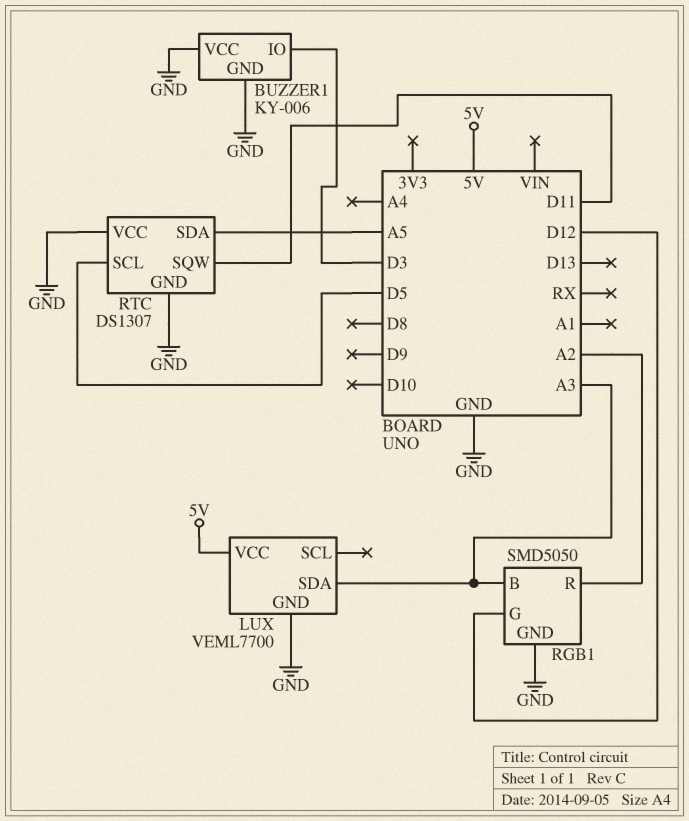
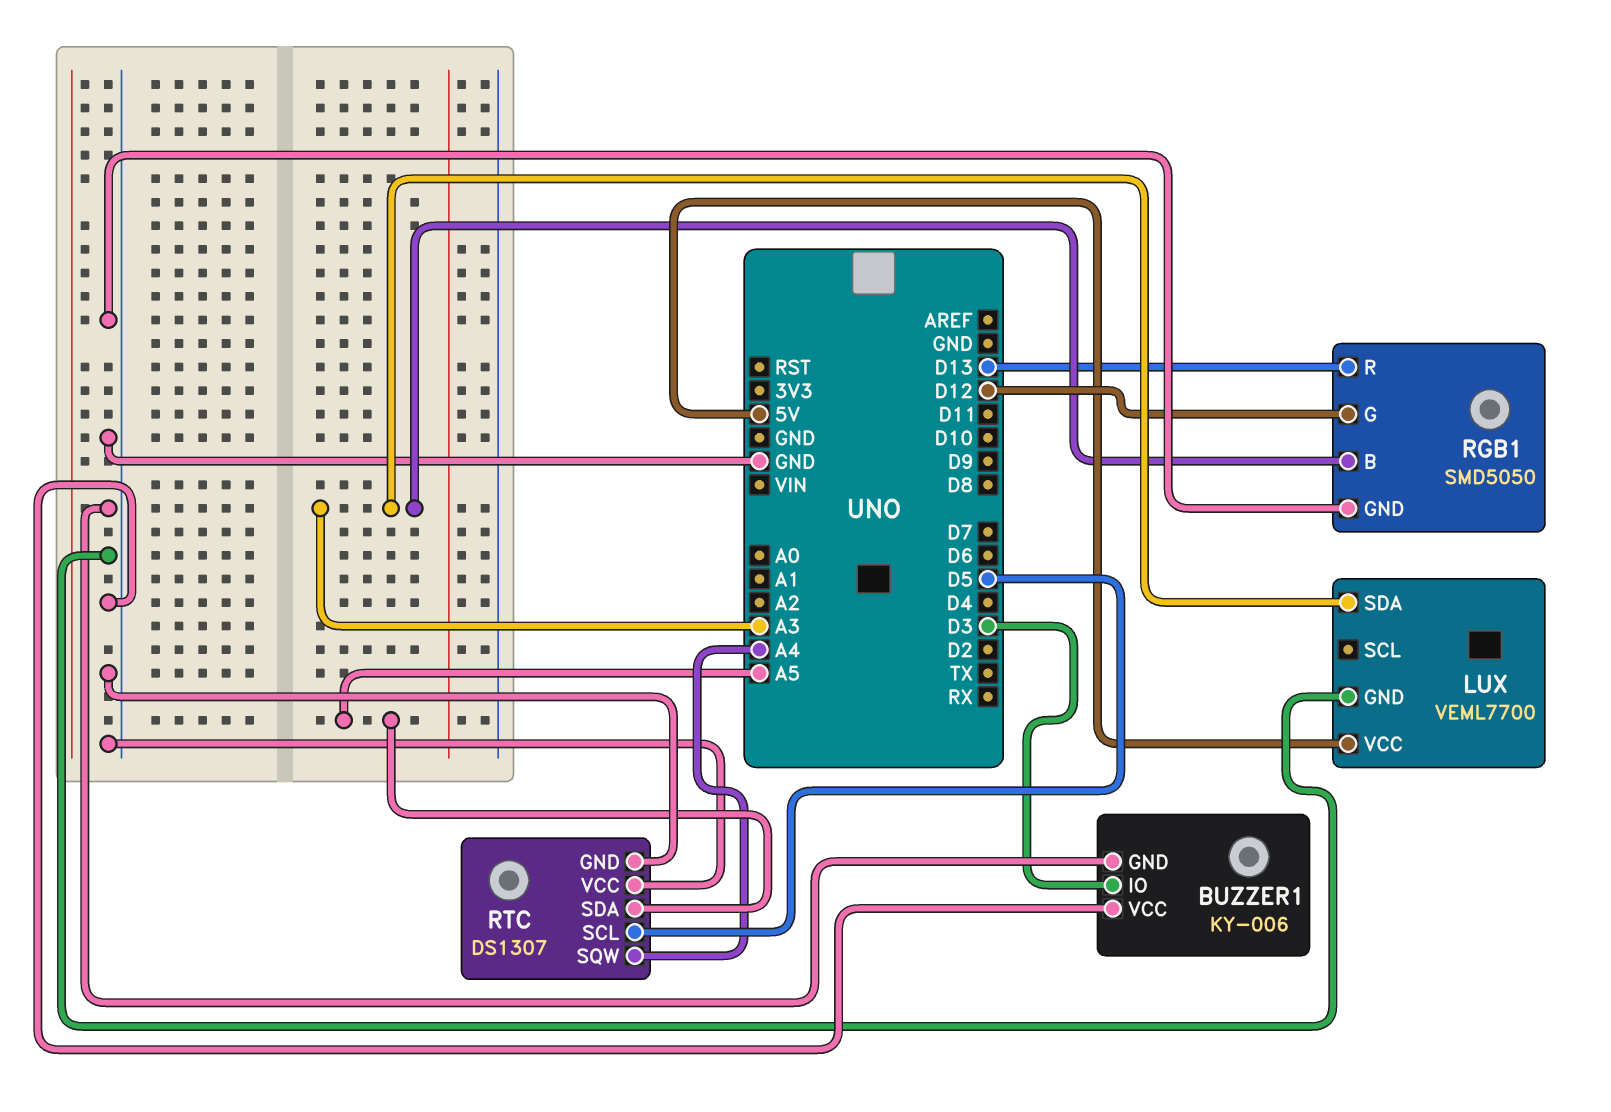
RGB1 pin R: A2 -> D13
RTC pin SQW: D11 -> A4

